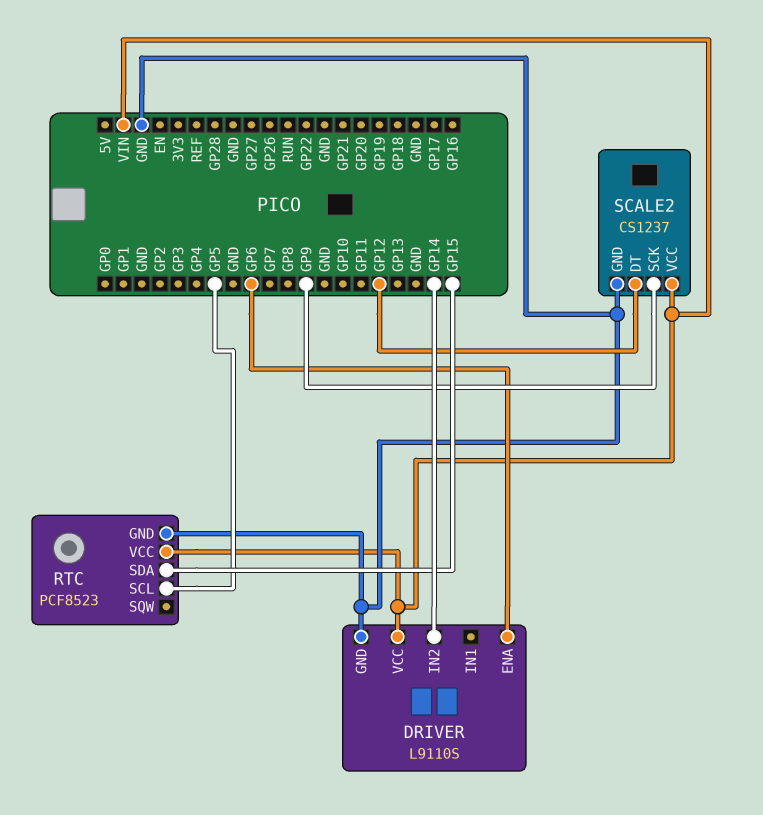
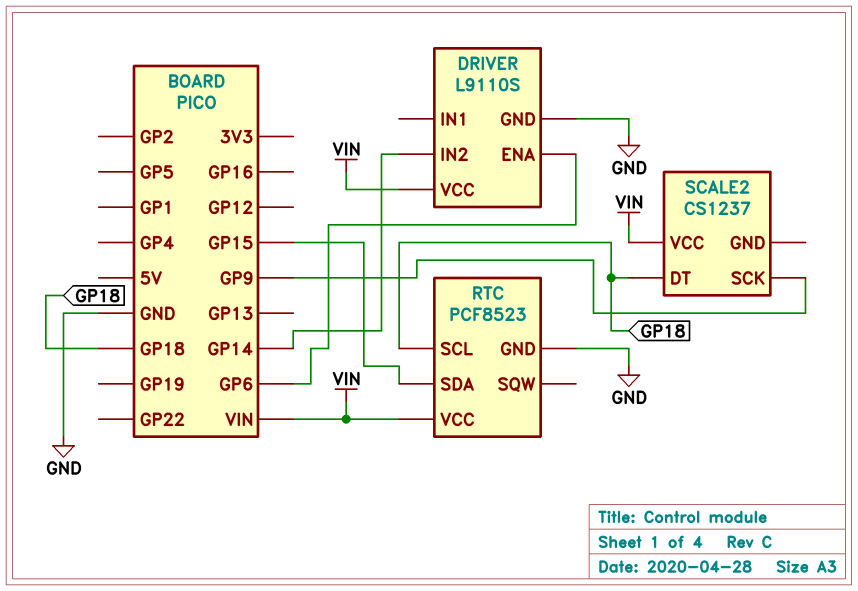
RTC pin SCL: GP5 -> GP18
SCALE2 pin DT: GP12 -> GP18
SCALE2 pin GND: GND -> none

